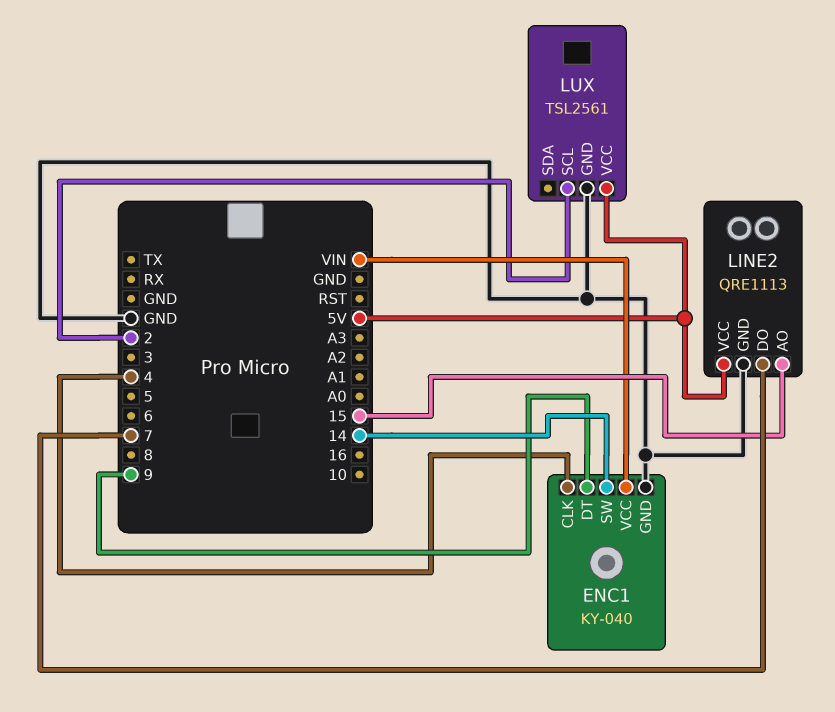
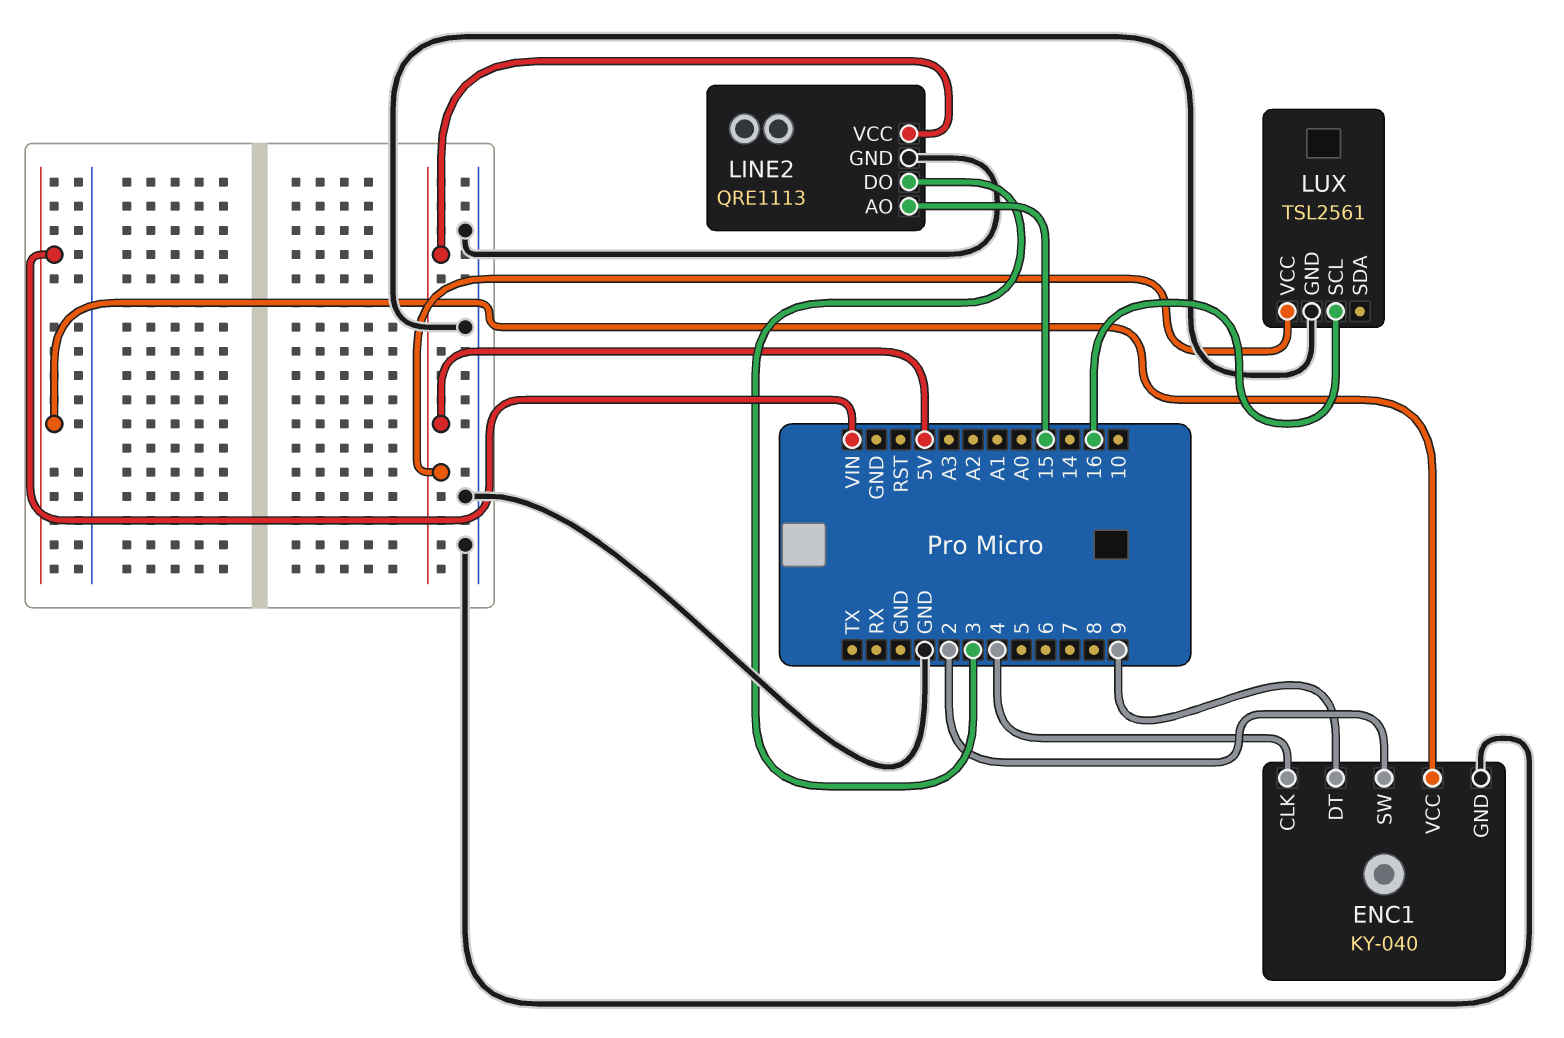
ENC1 pin SW: 14 -> 2
LINE2 pin DO: 7 -> 3
LUX pin SCL: 2 -> 16

